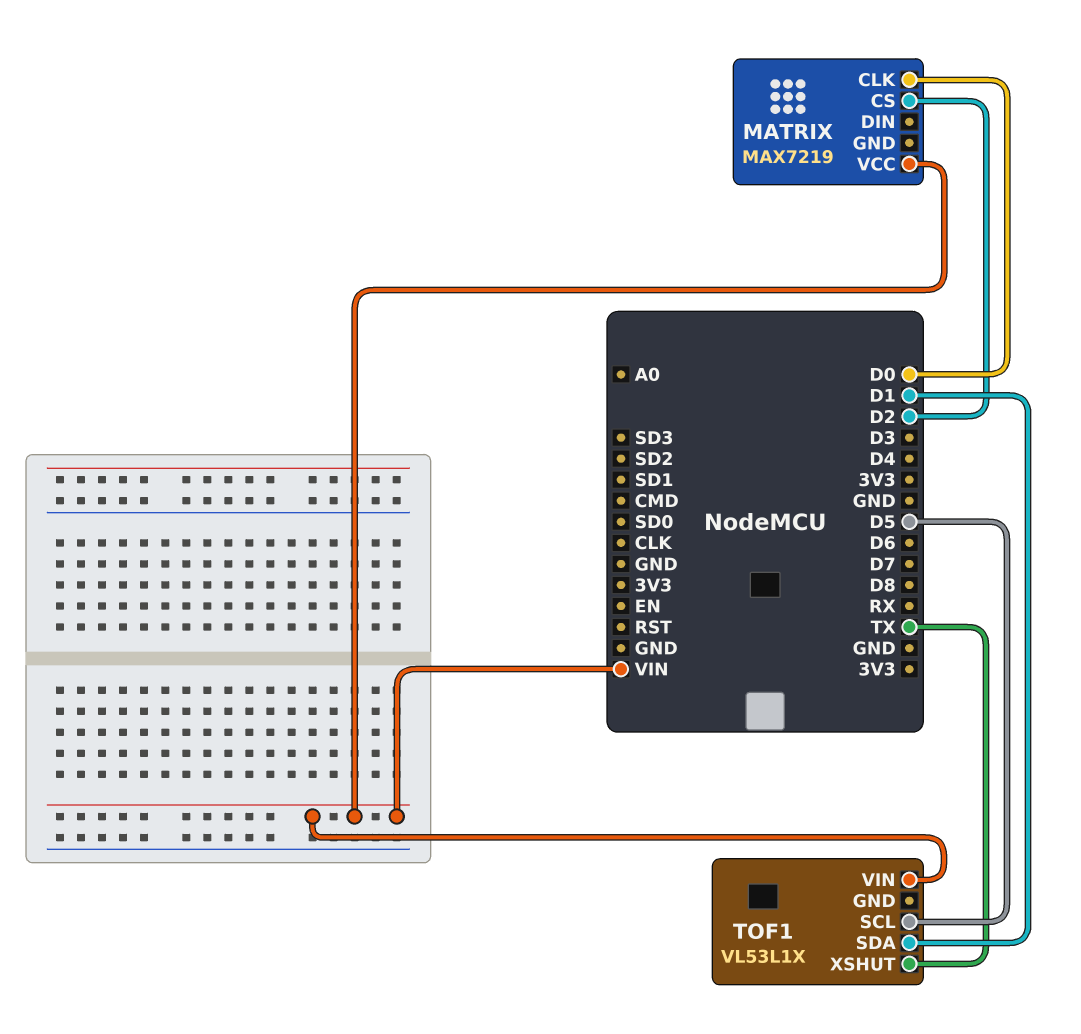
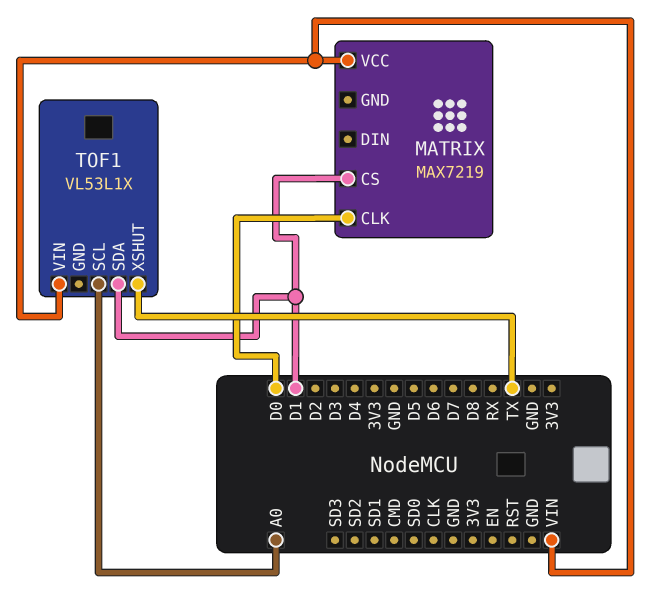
MATRIX pin CS: D2 -> D1
TOF1 pin SCL: D5 -> A0

